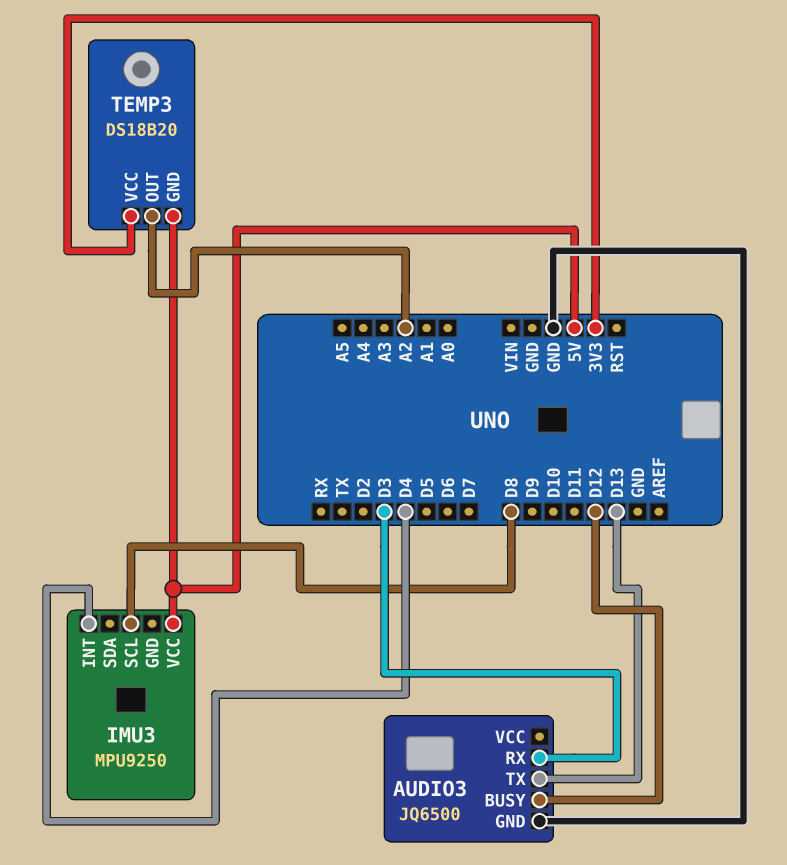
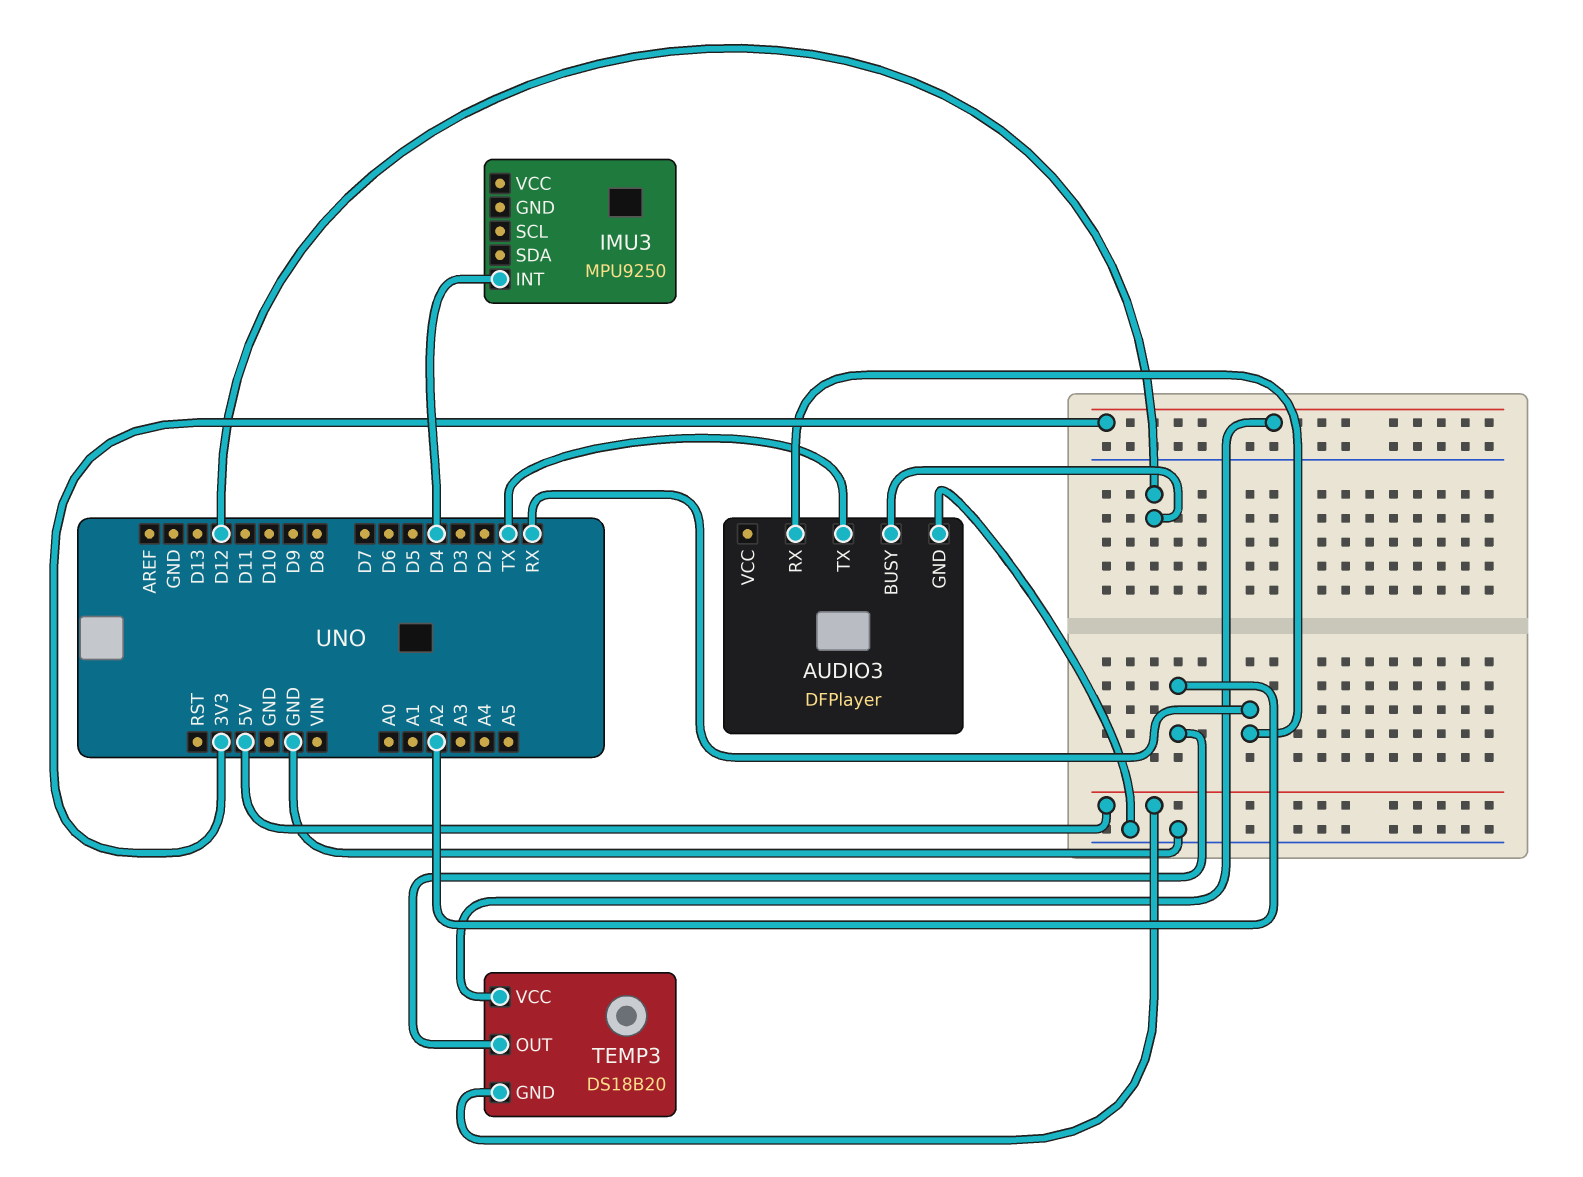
AUDIO3: JQ6500 -> DFPlayer
AUDIO3 pin RX: D3 -> RX
AUDIO3 pin TX: D13 -> TX
IMU3 pin SCL: D8 -> none
IMU3 pin VCC: 5V -> none

